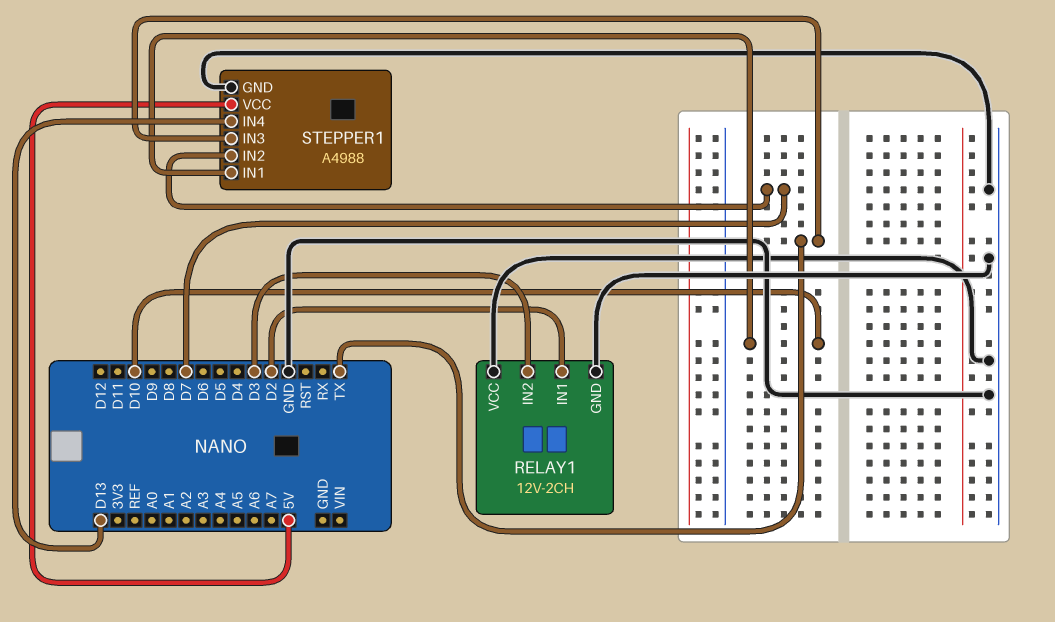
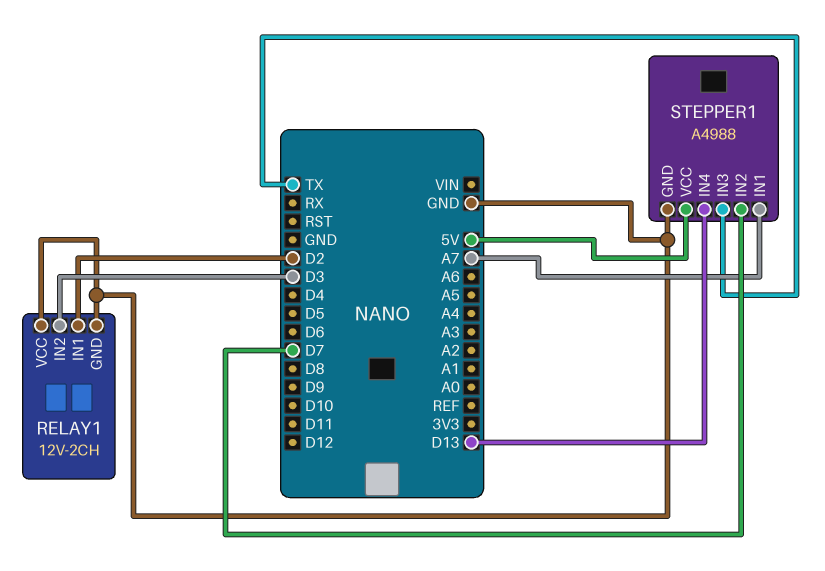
STEPPER1 pin IN1: D10 -> A7

